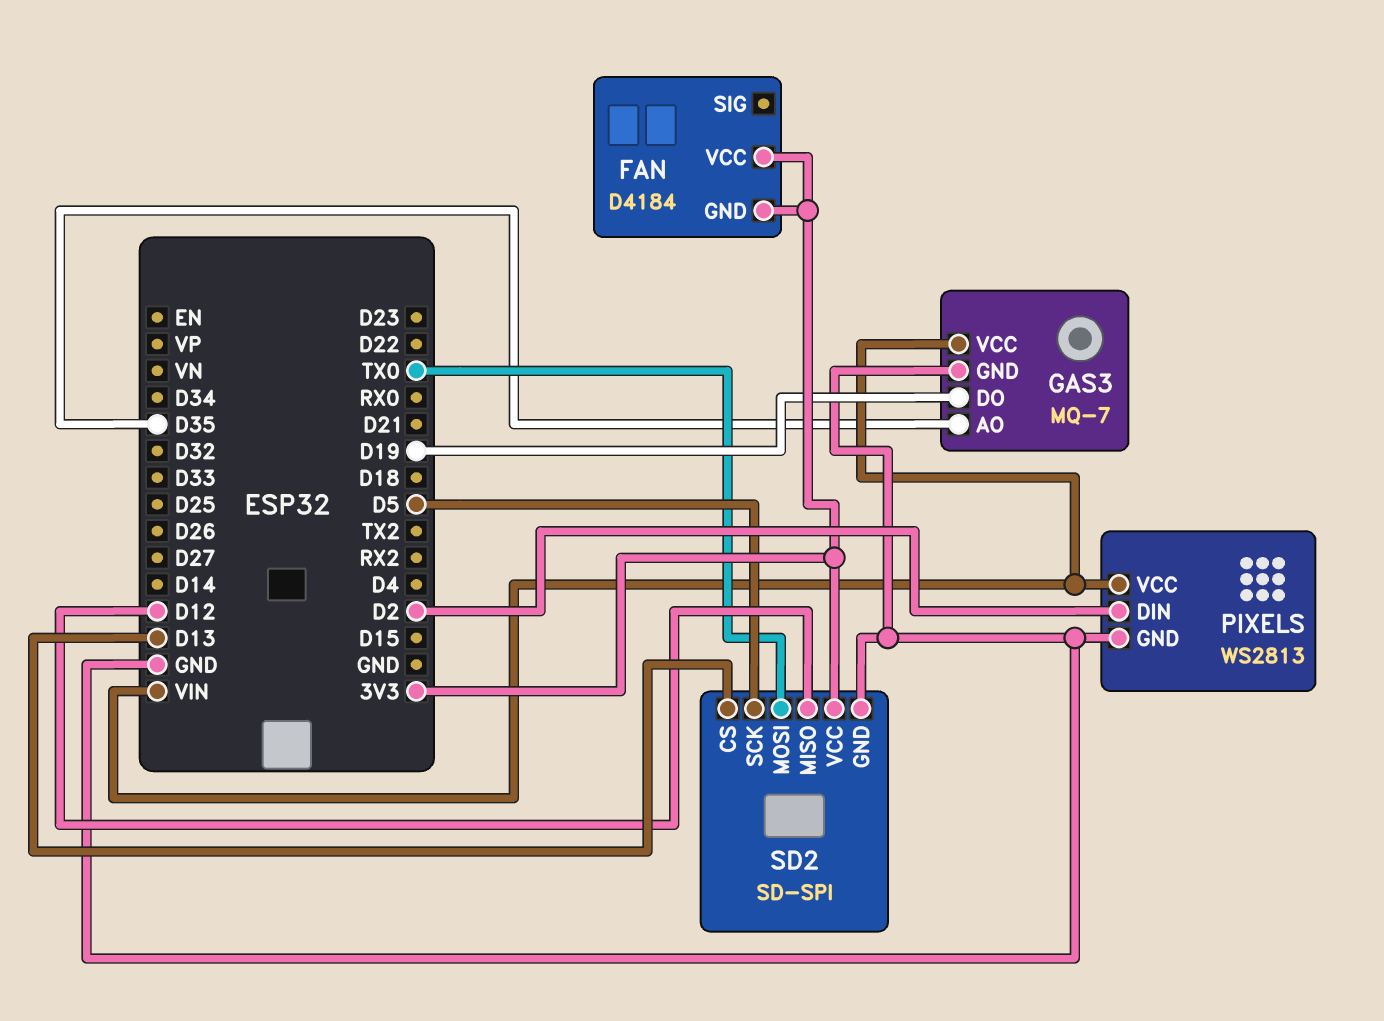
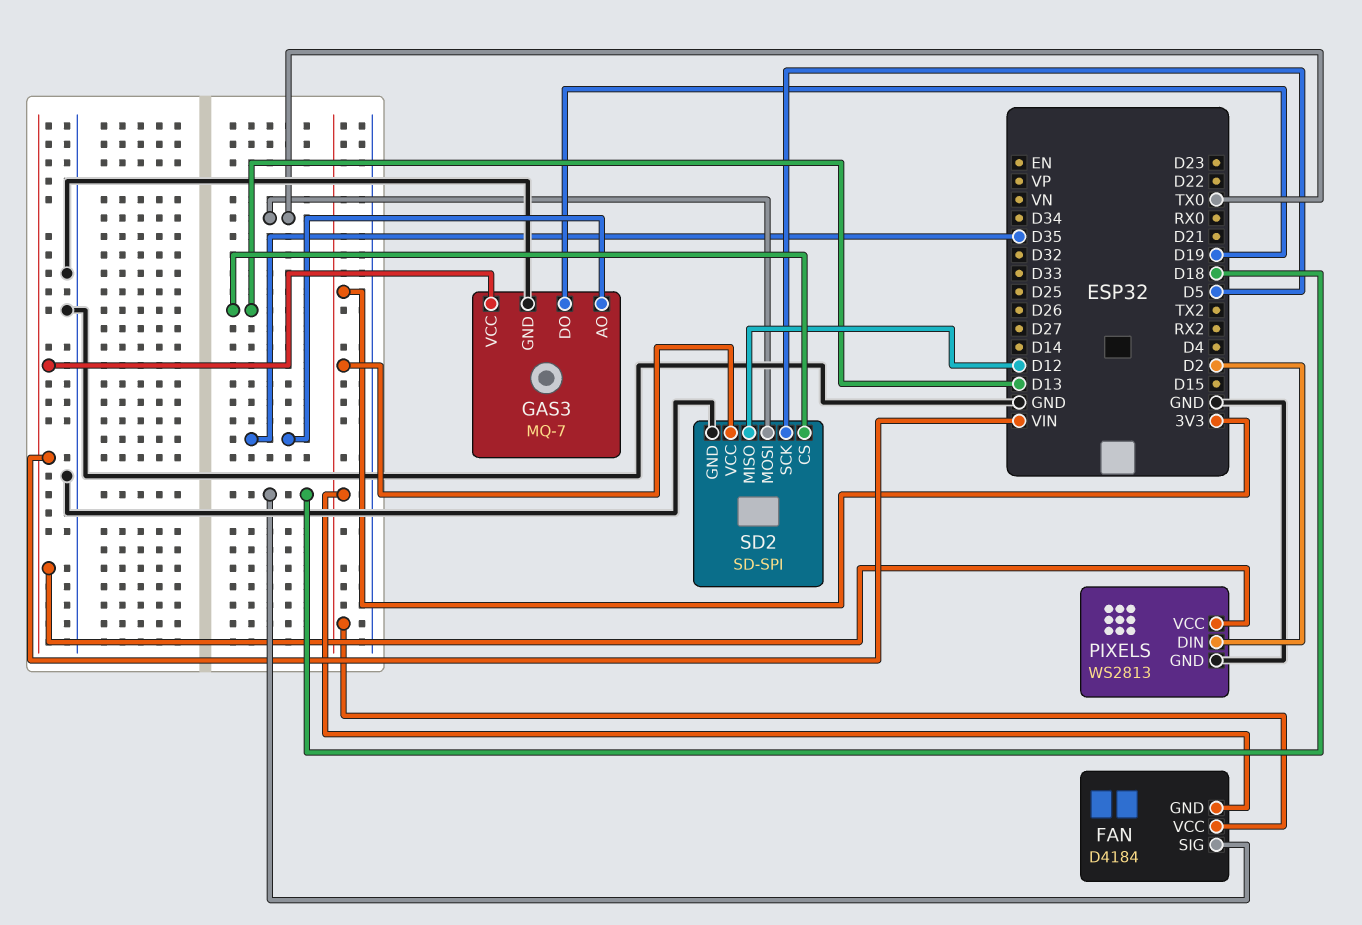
FAN pin SIG: none -> D18

